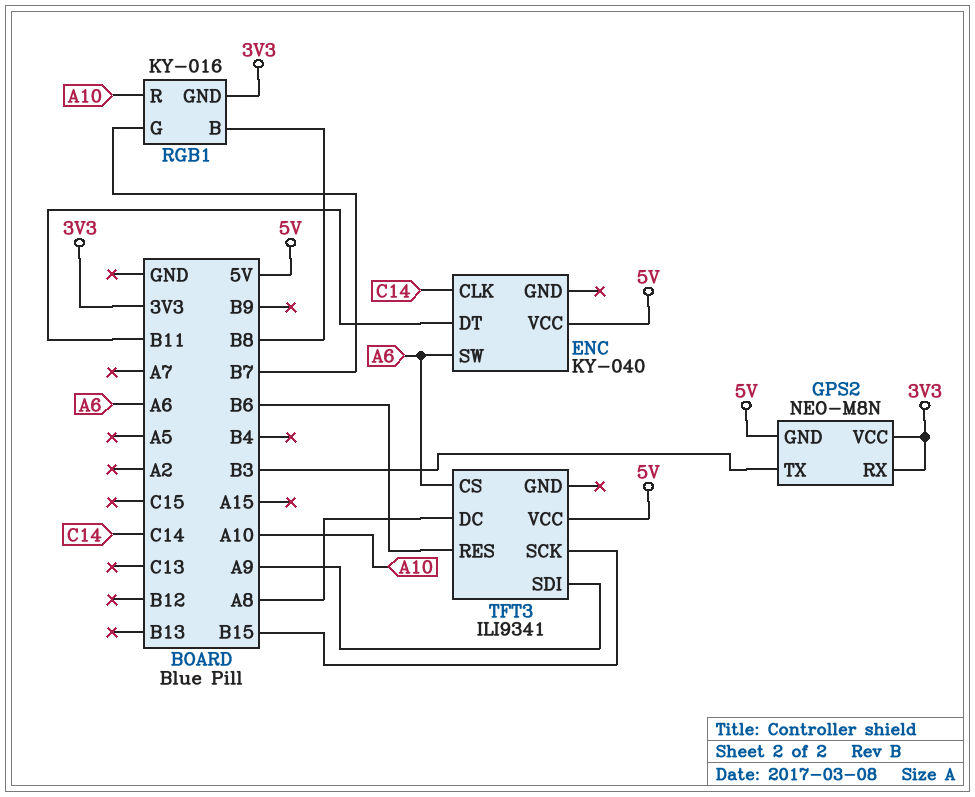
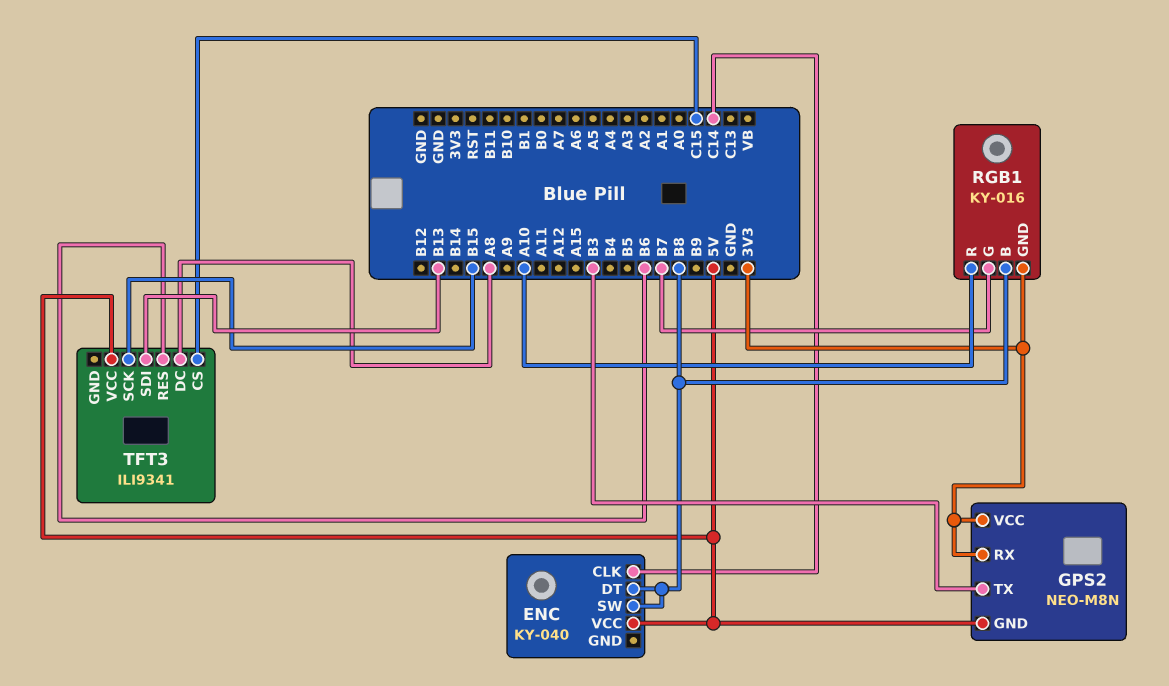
ENC pin DT: B11 -> B8
ENC pin SW: A6 -> B8
TFT3 pin CS: A6 -> C15
TFT3 pin SDI: A9 -> B13

